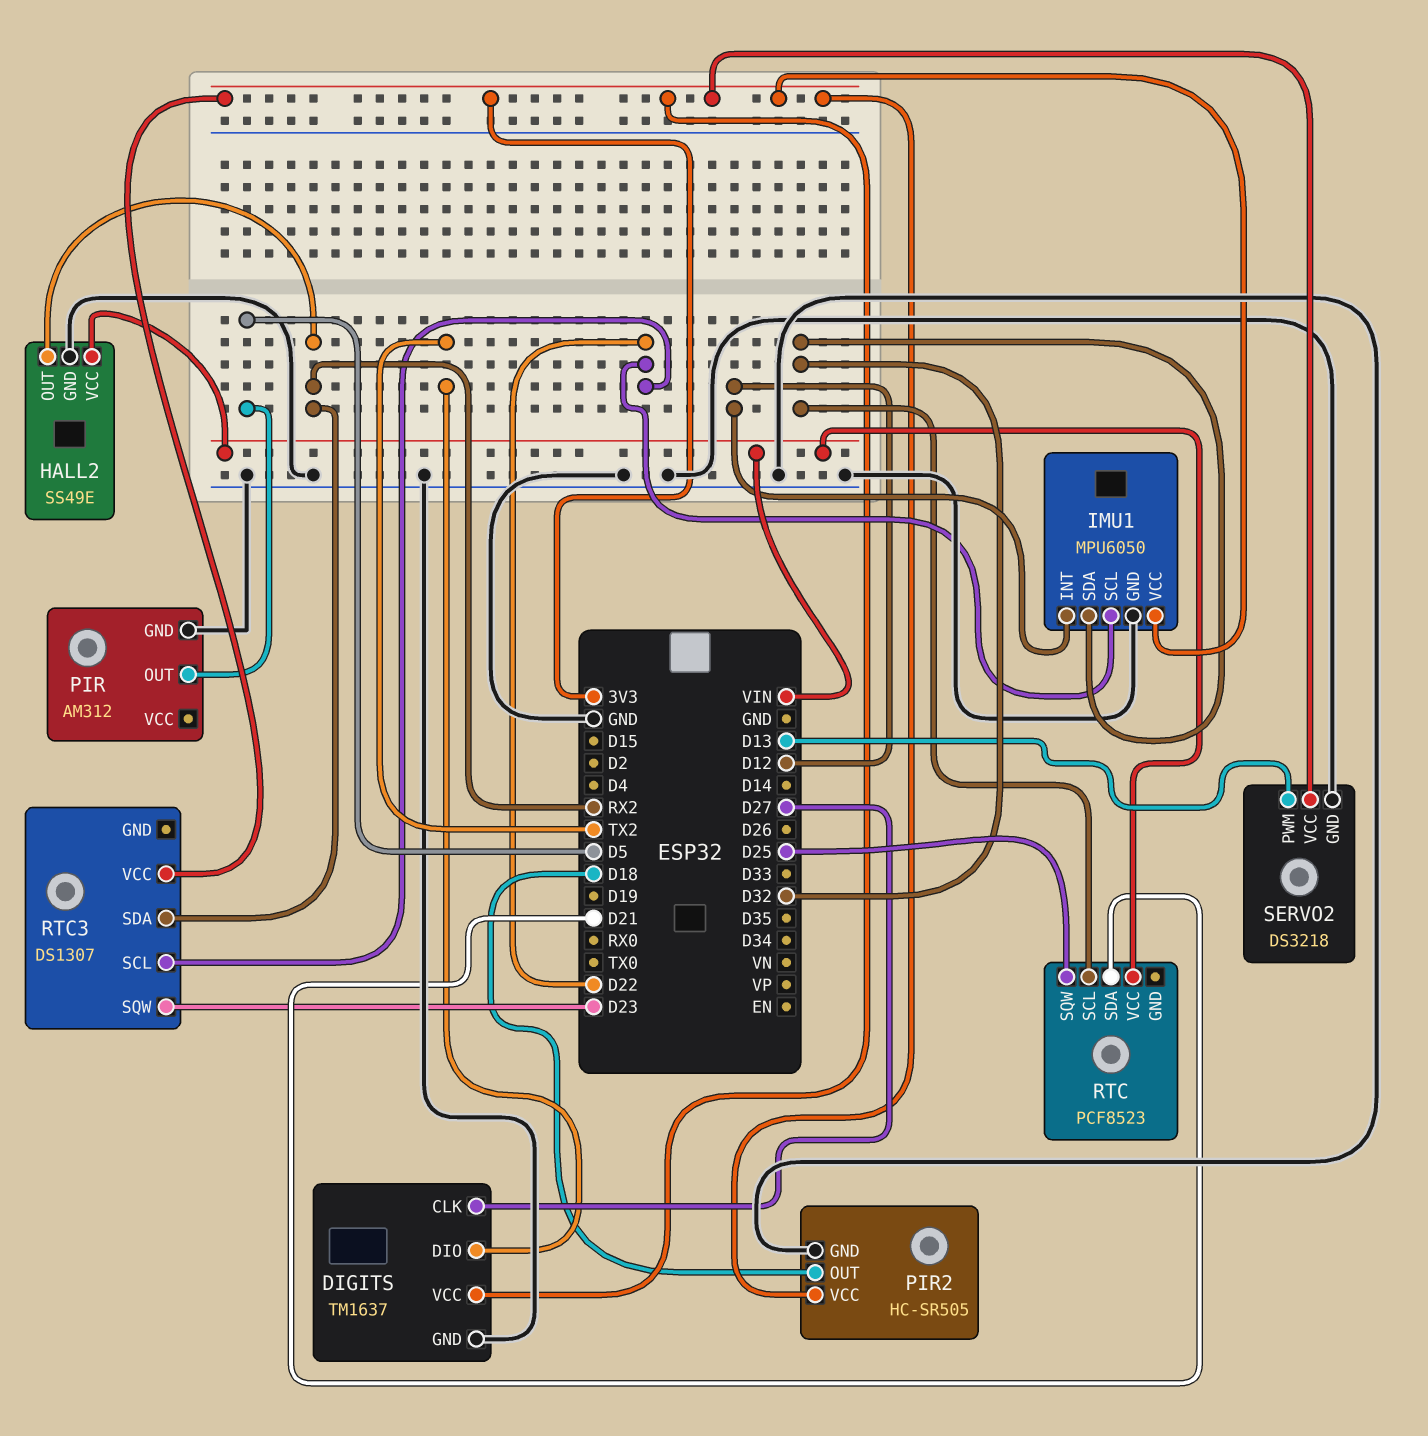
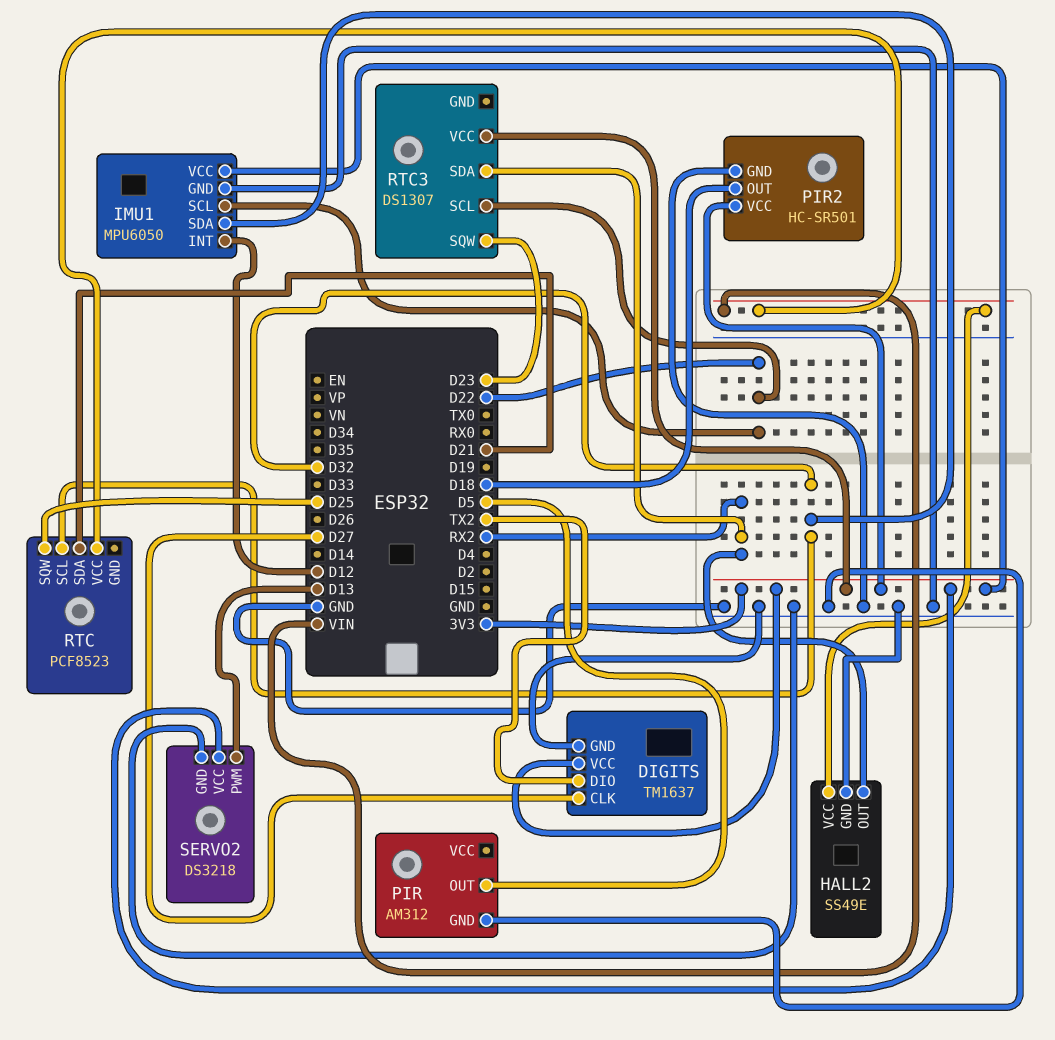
PIR2: HC-SR505 -> HC-SR501

